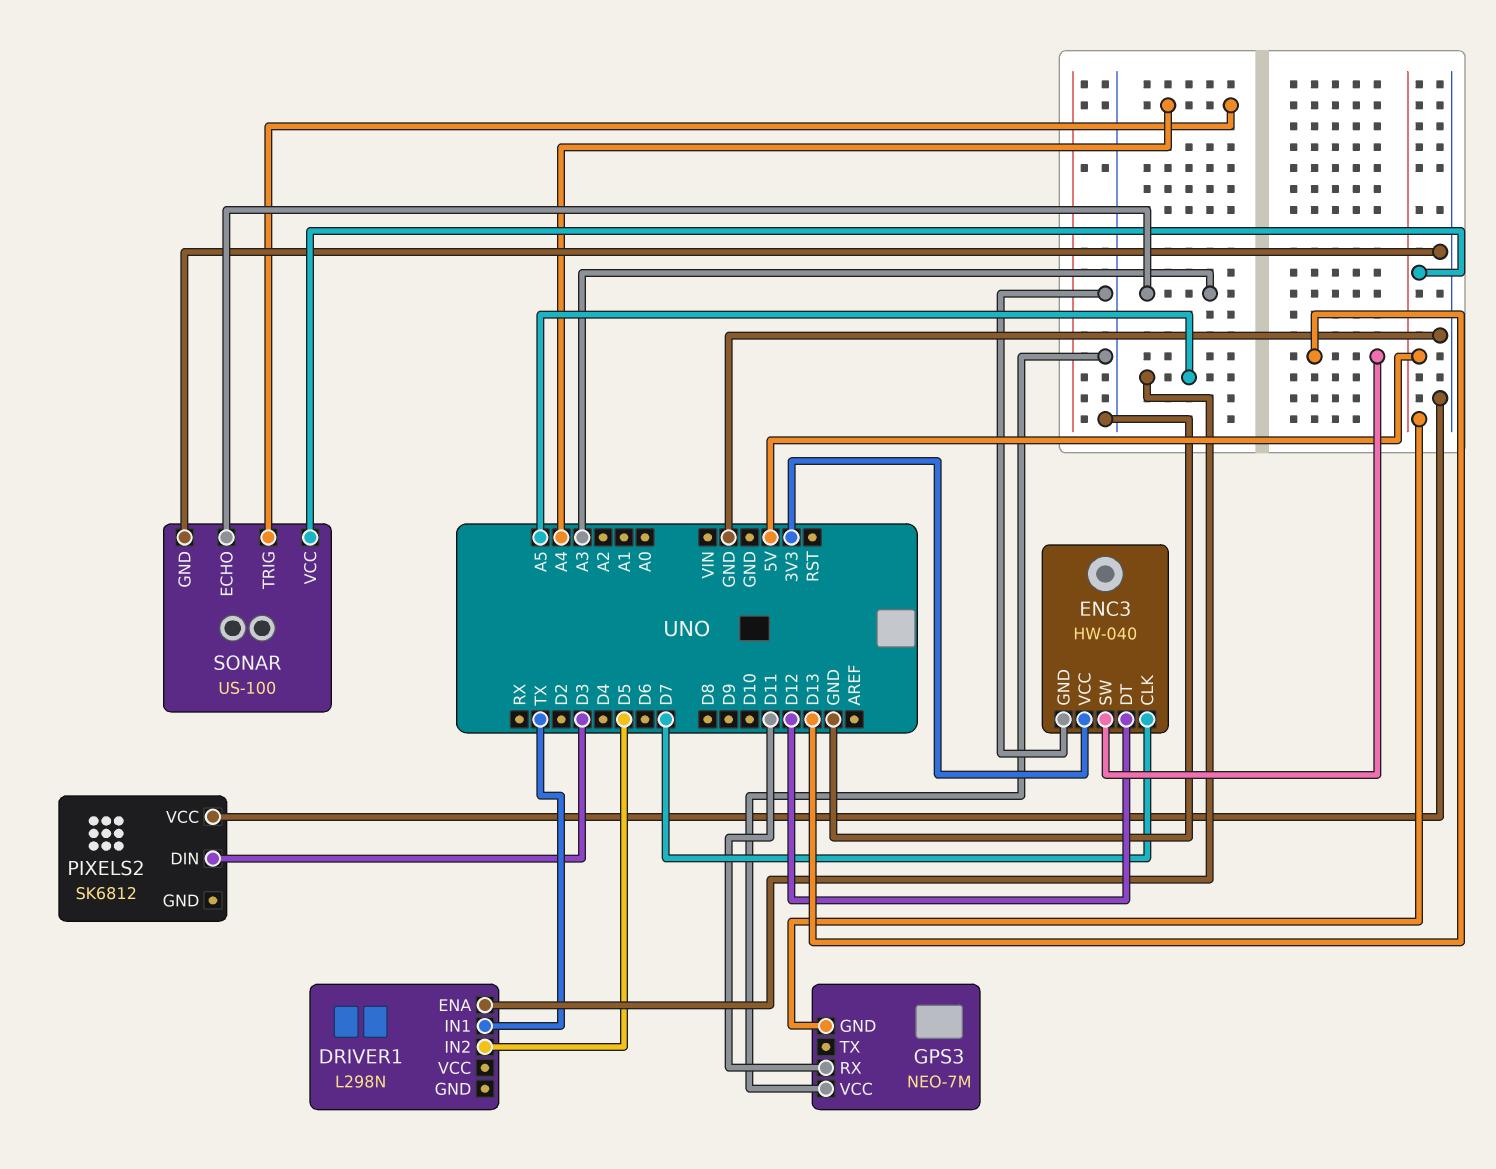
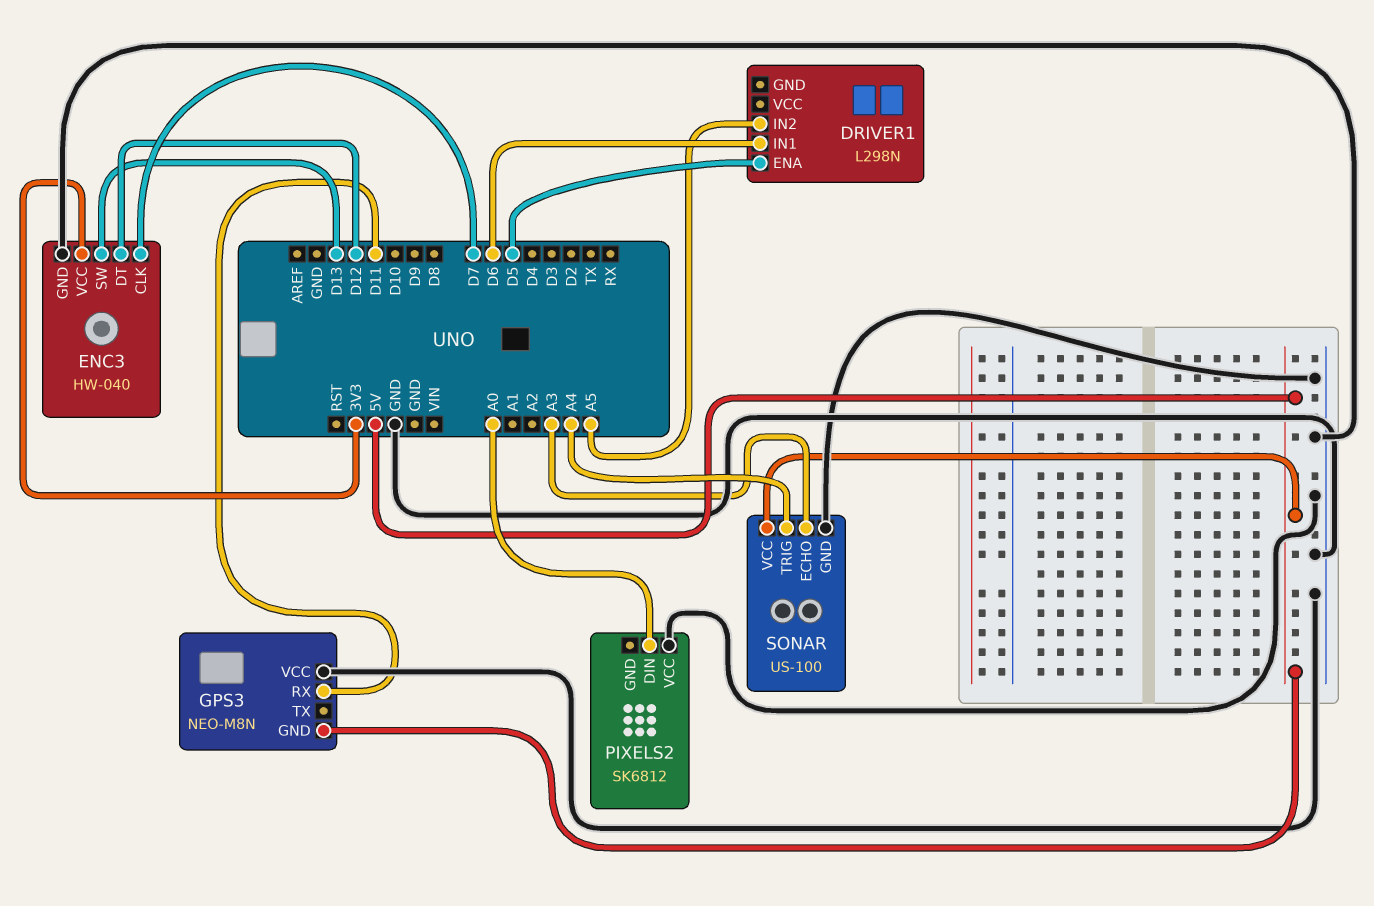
DRIVER1 pin ENA: A5 -> D5
DRIVER1 pin IN1: TX -> D6
DRIVER1 pin IN2: D5 -> A5
GPS3: NEO-7M -> NEO-M8N
PIXELS2 pin DIN: D3 -> A0

